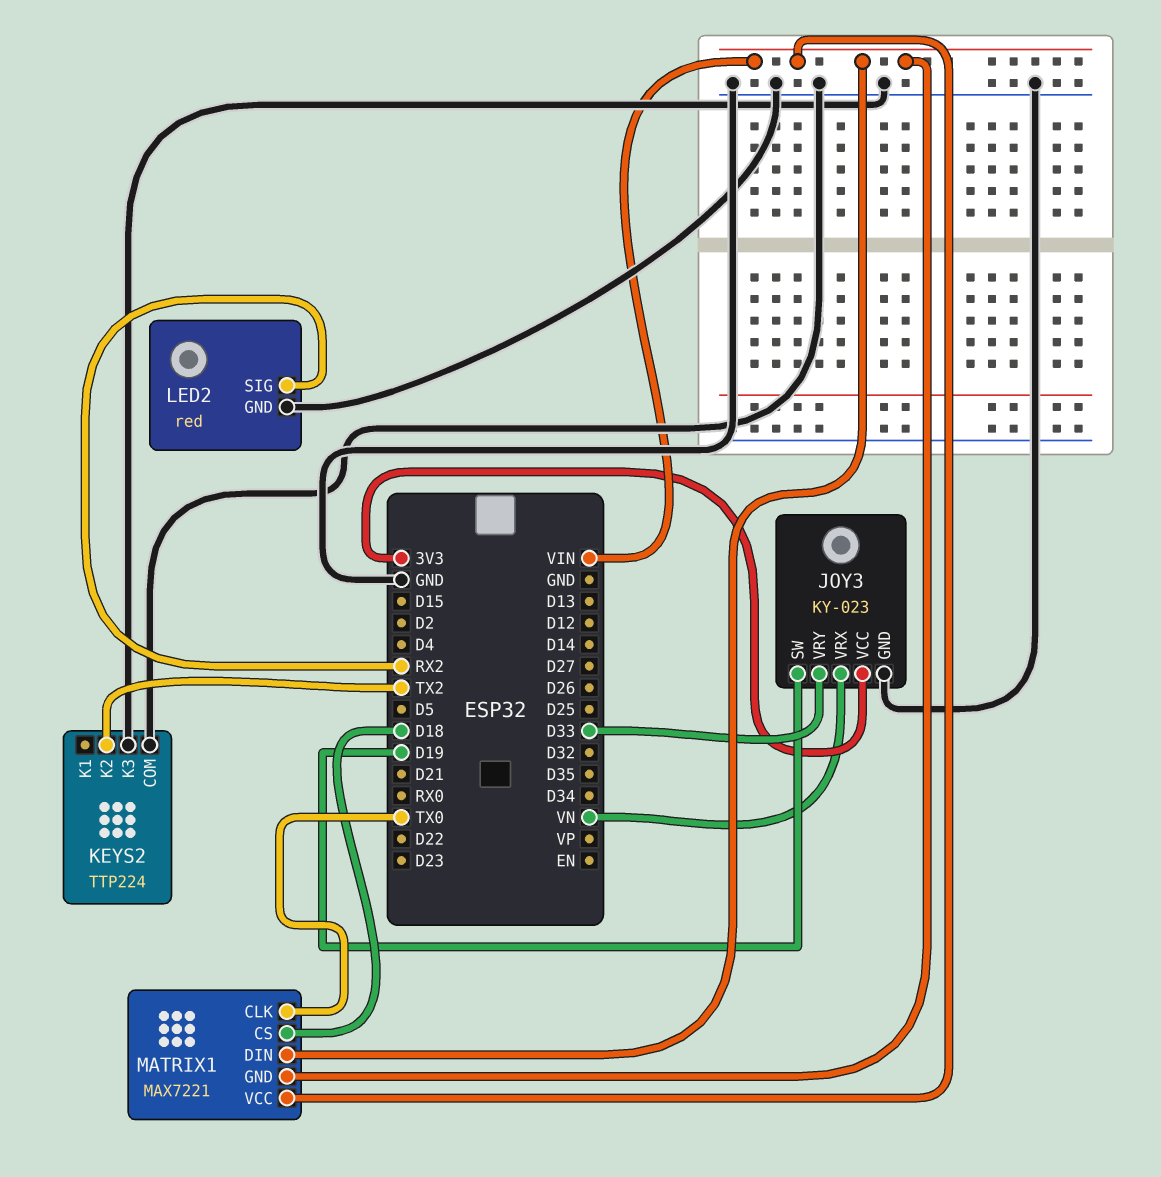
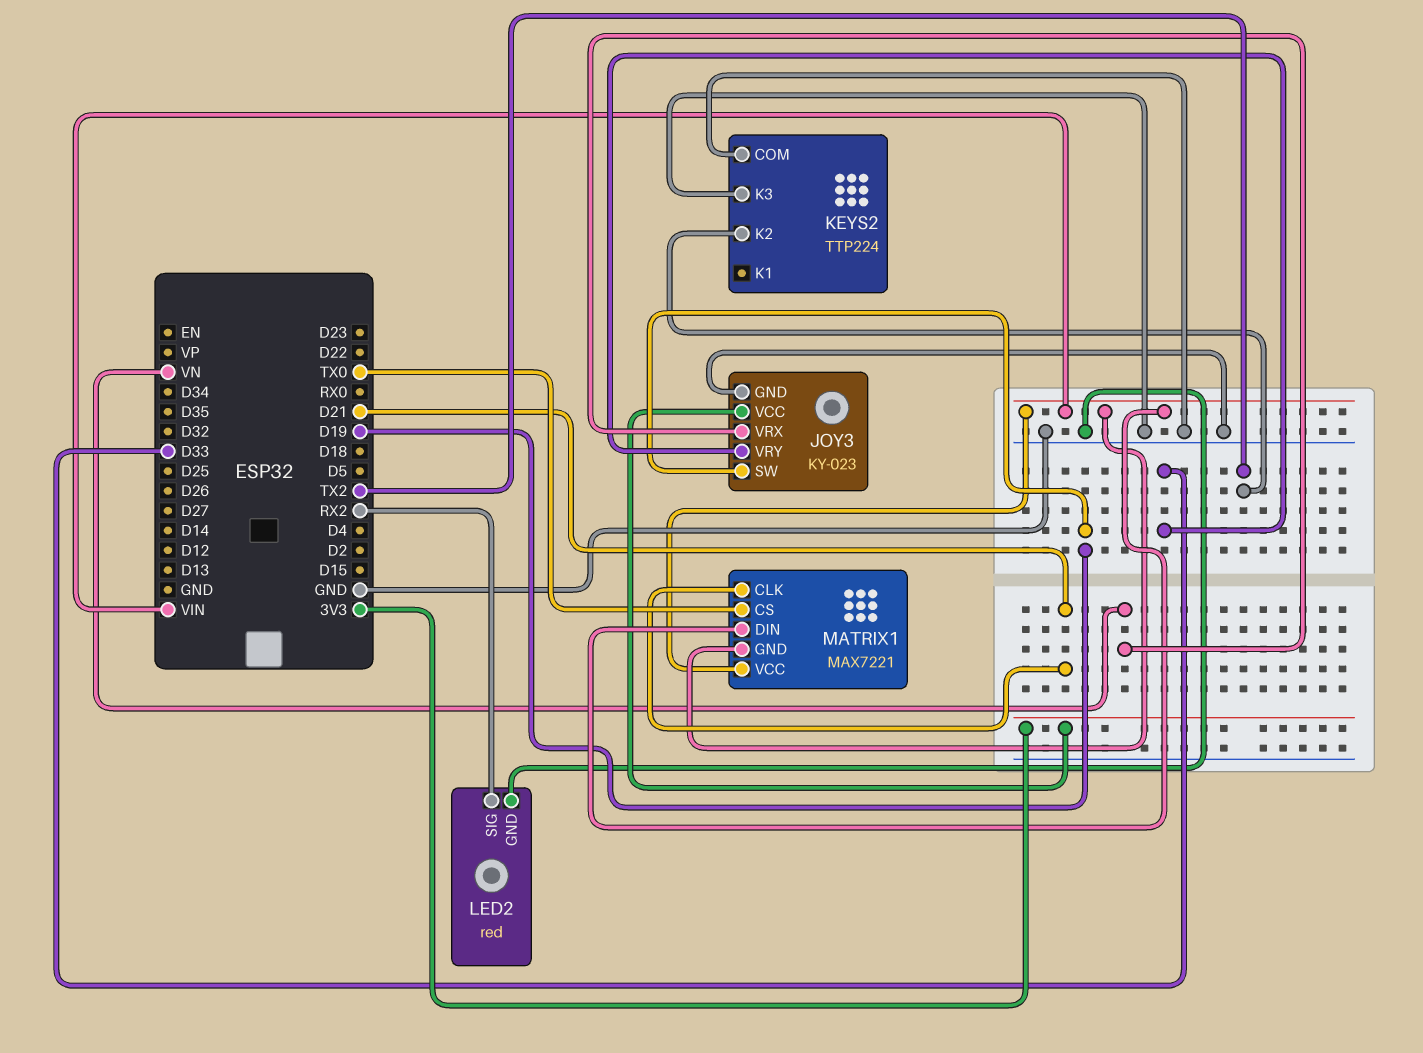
MATRIX1 pin CLK: TX0 -> D21
MATRIX1 pin CS: D18 -> TX0

